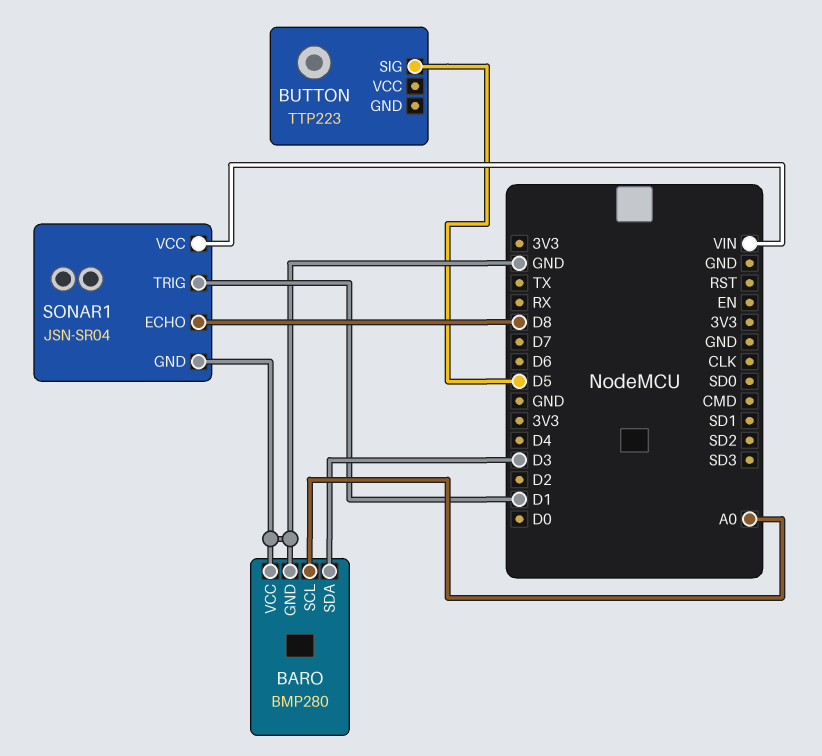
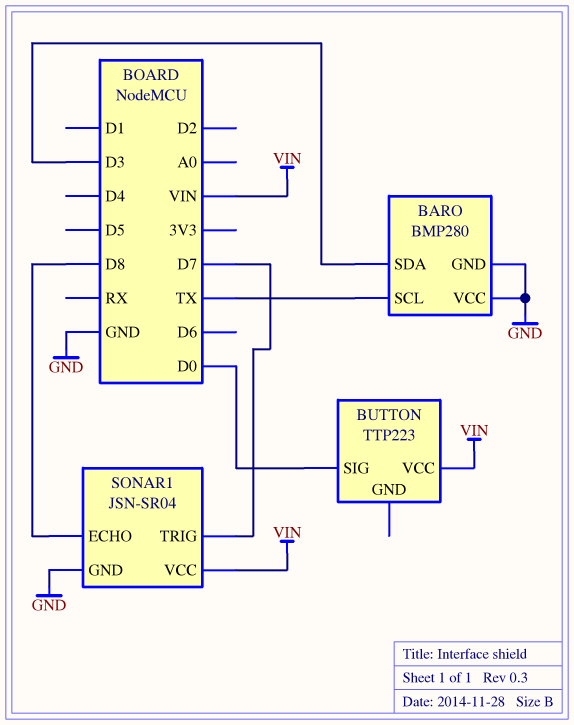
BARO pin SCL: A0 -> TX
BUTTON pin SIG: D5 -> D0
BUTTON pin VCC: none -> VIN
SONAR1 pin TRIG: D1 -> D7

